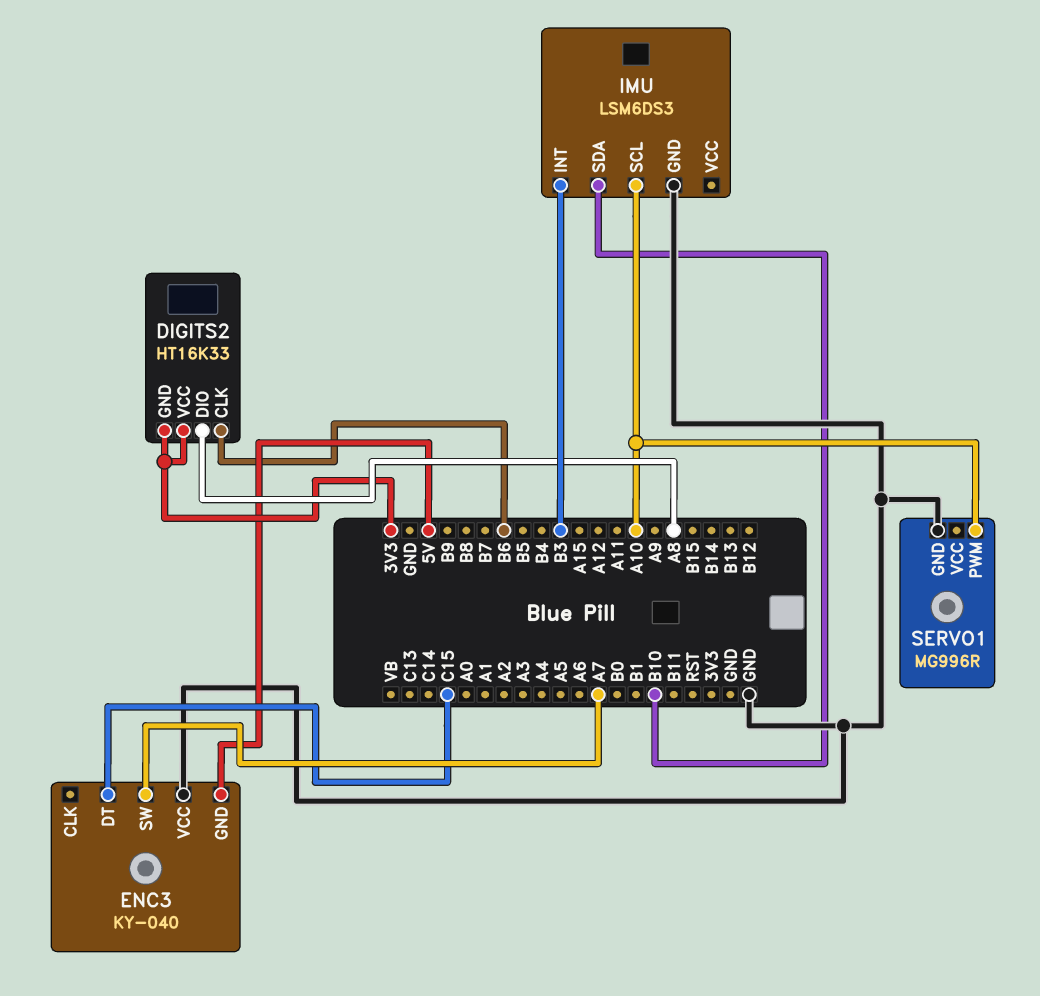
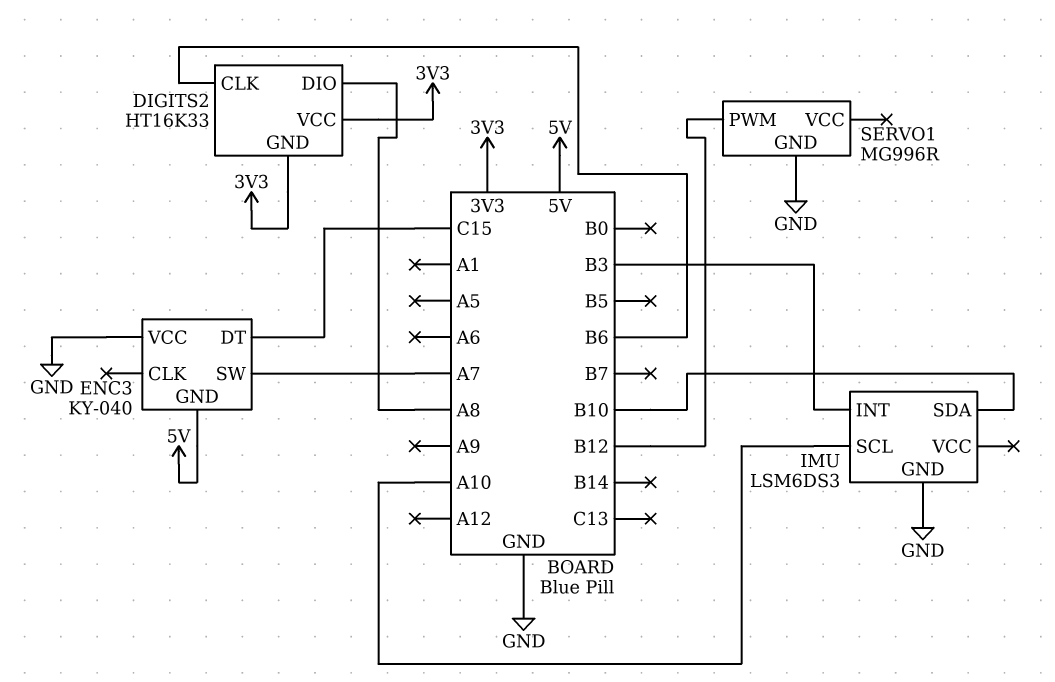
SERVO1 pin PWM: A10 -> B12

